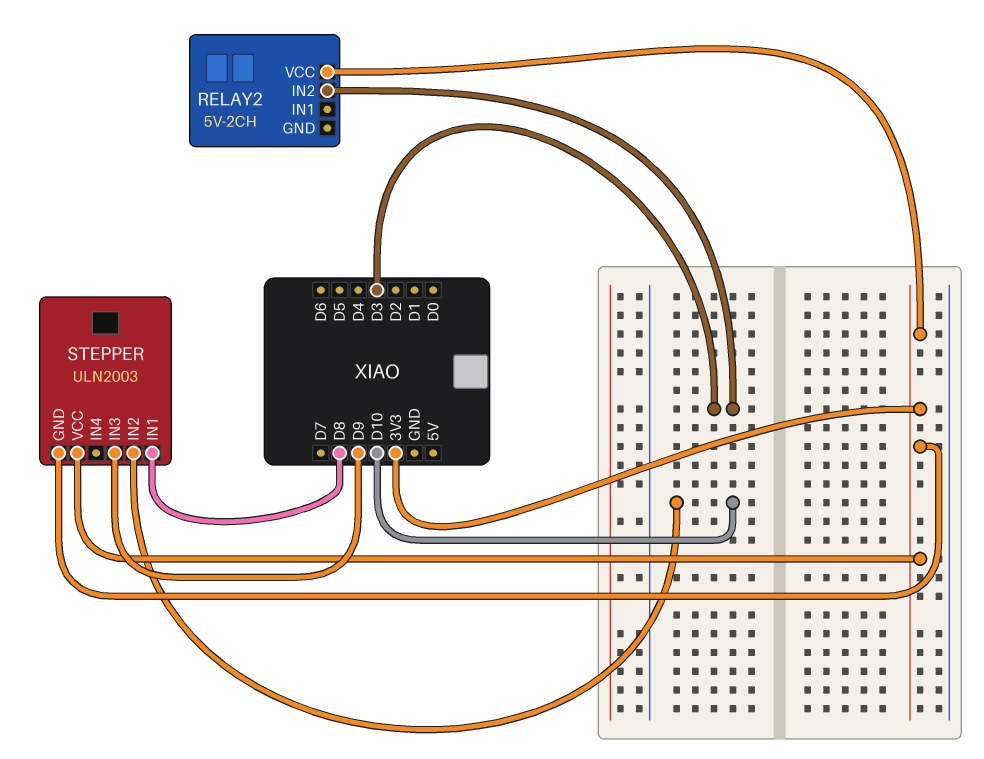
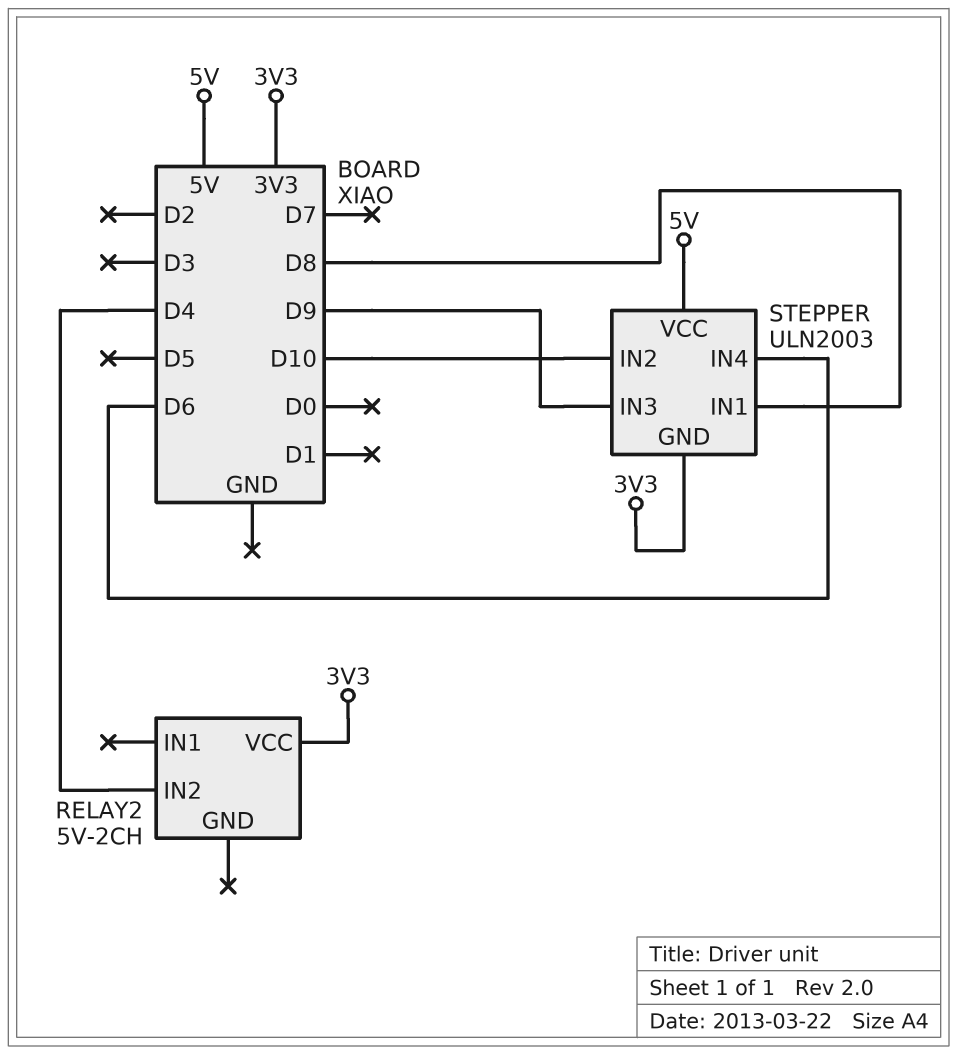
RELAY2 pin IN2: D3 -> D4
STEPPER pin IN4: none -> D6
STEPPER pin VCC: 3V3 -> 5V

